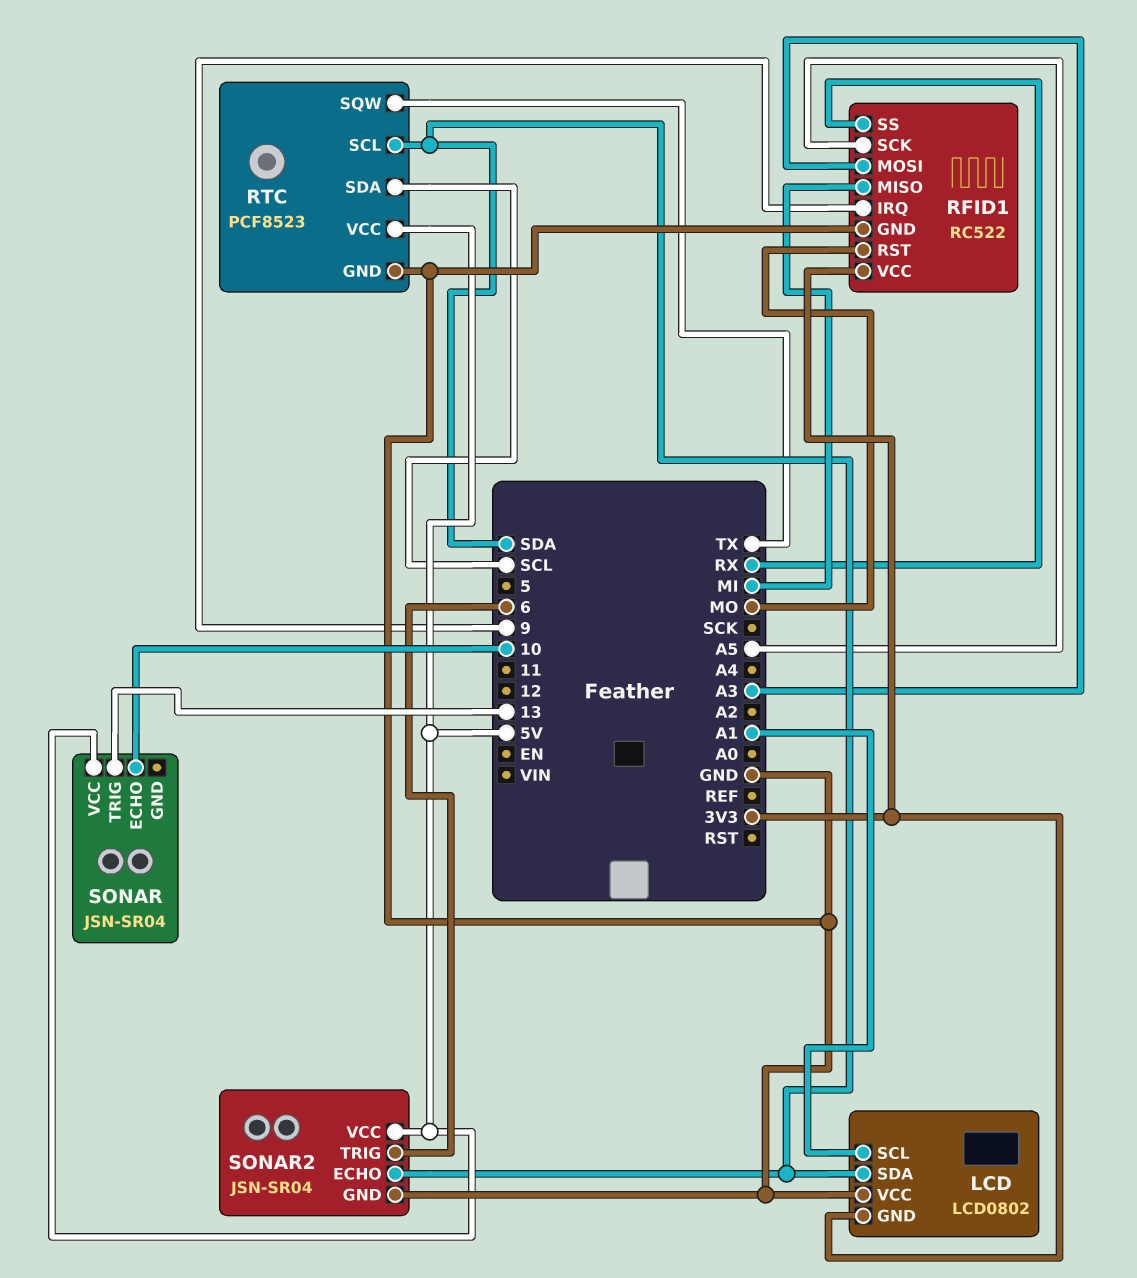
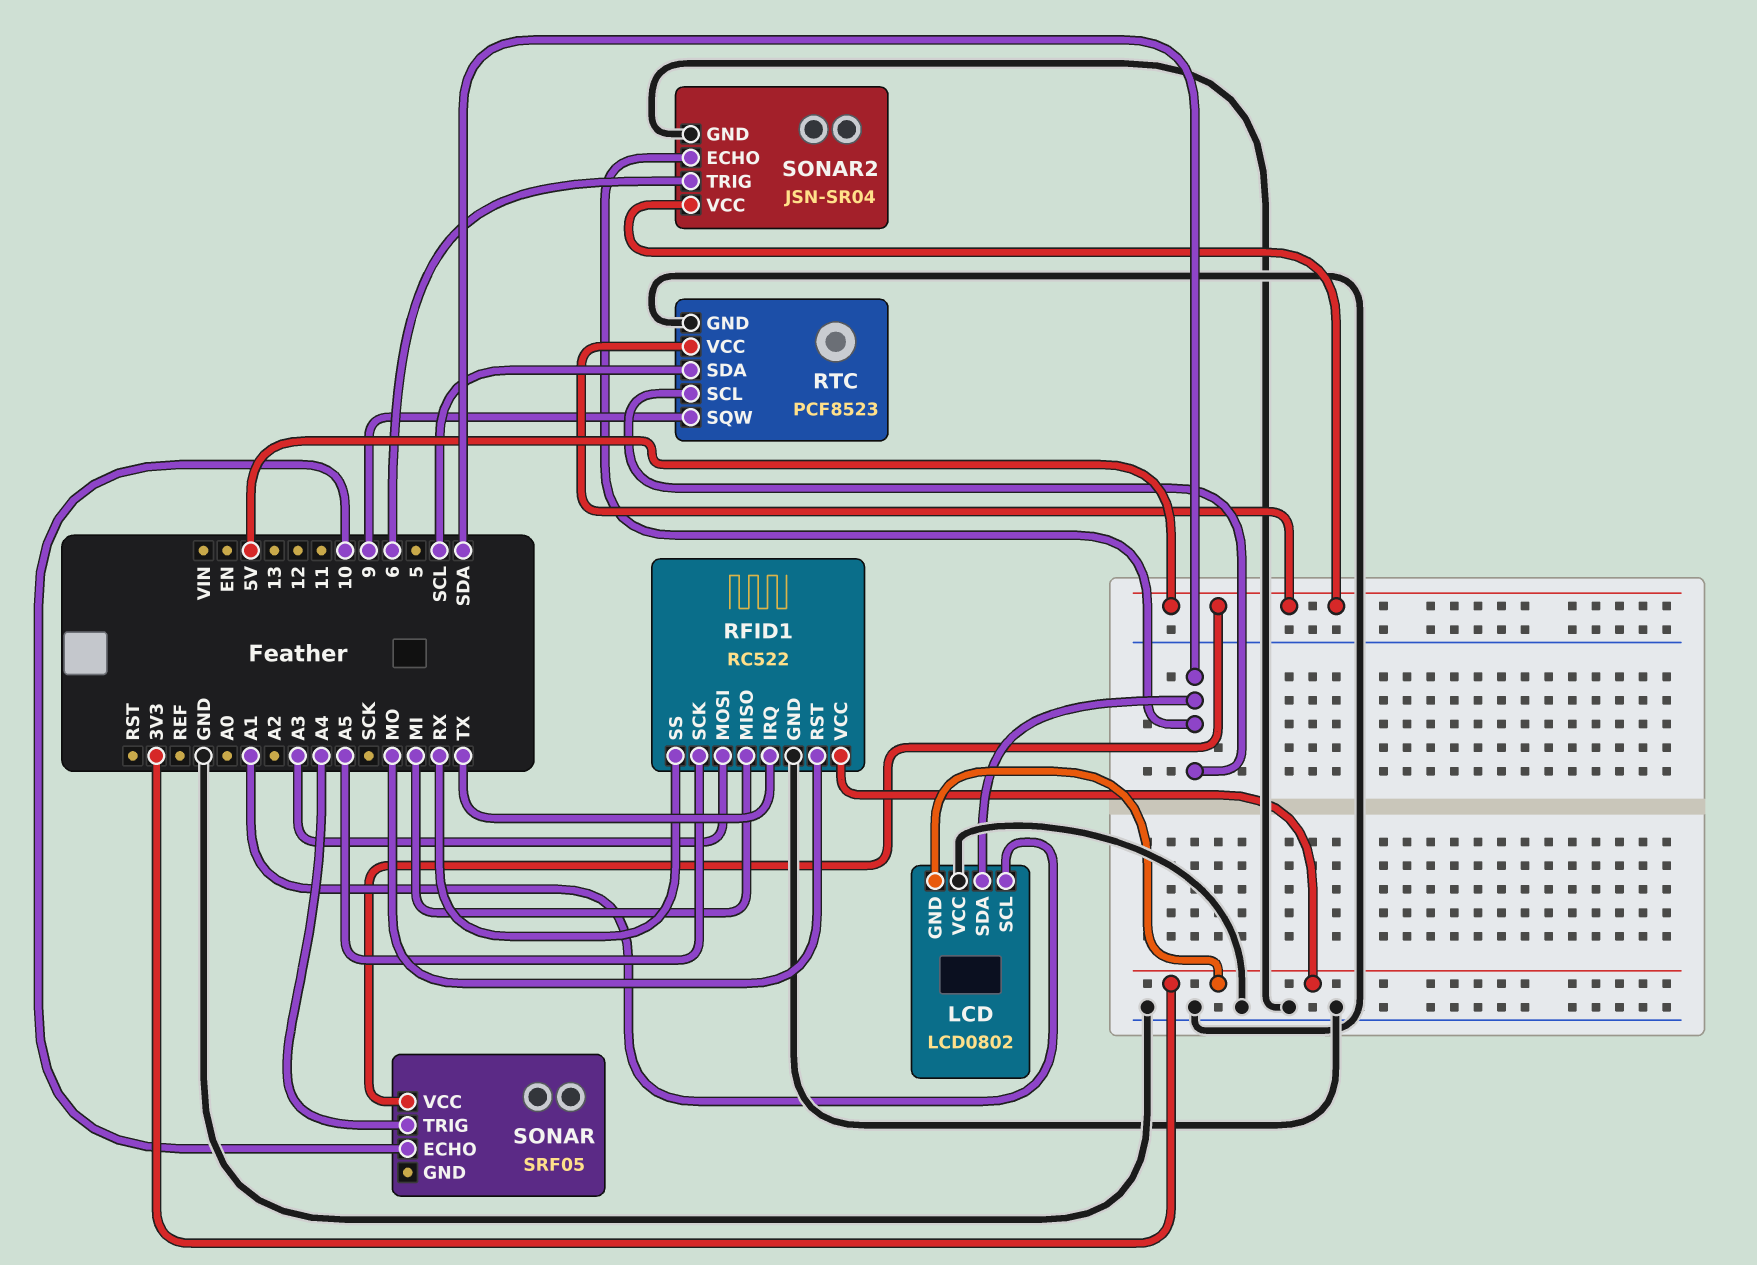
RFID1 pin IRQ: 9 -> TX
RTC pin SQW: TX -> 9
SONAR: JSN-SR04 -> SRF05
SONAR pin TRIG: 13 -> A4

